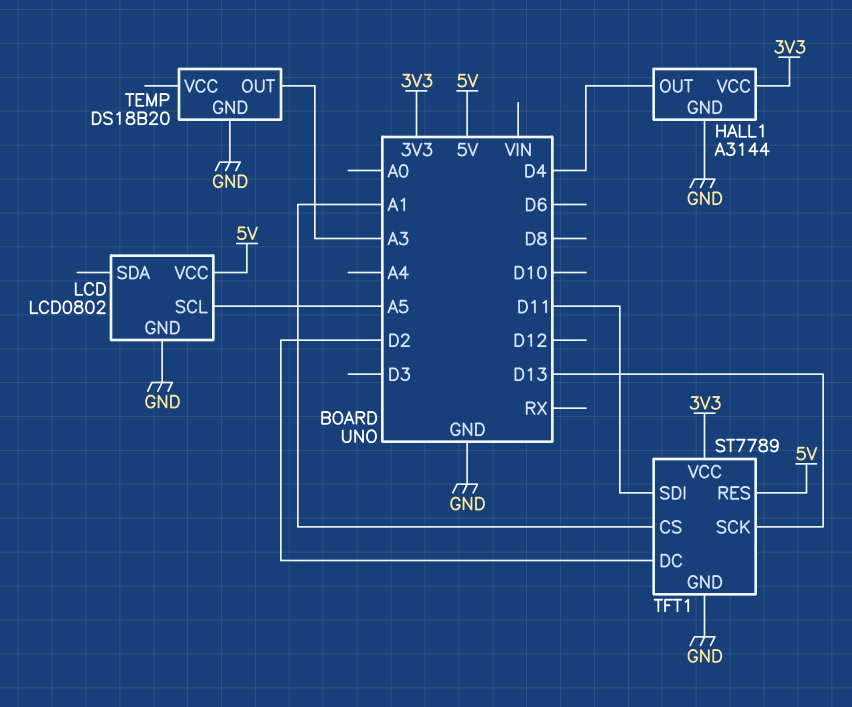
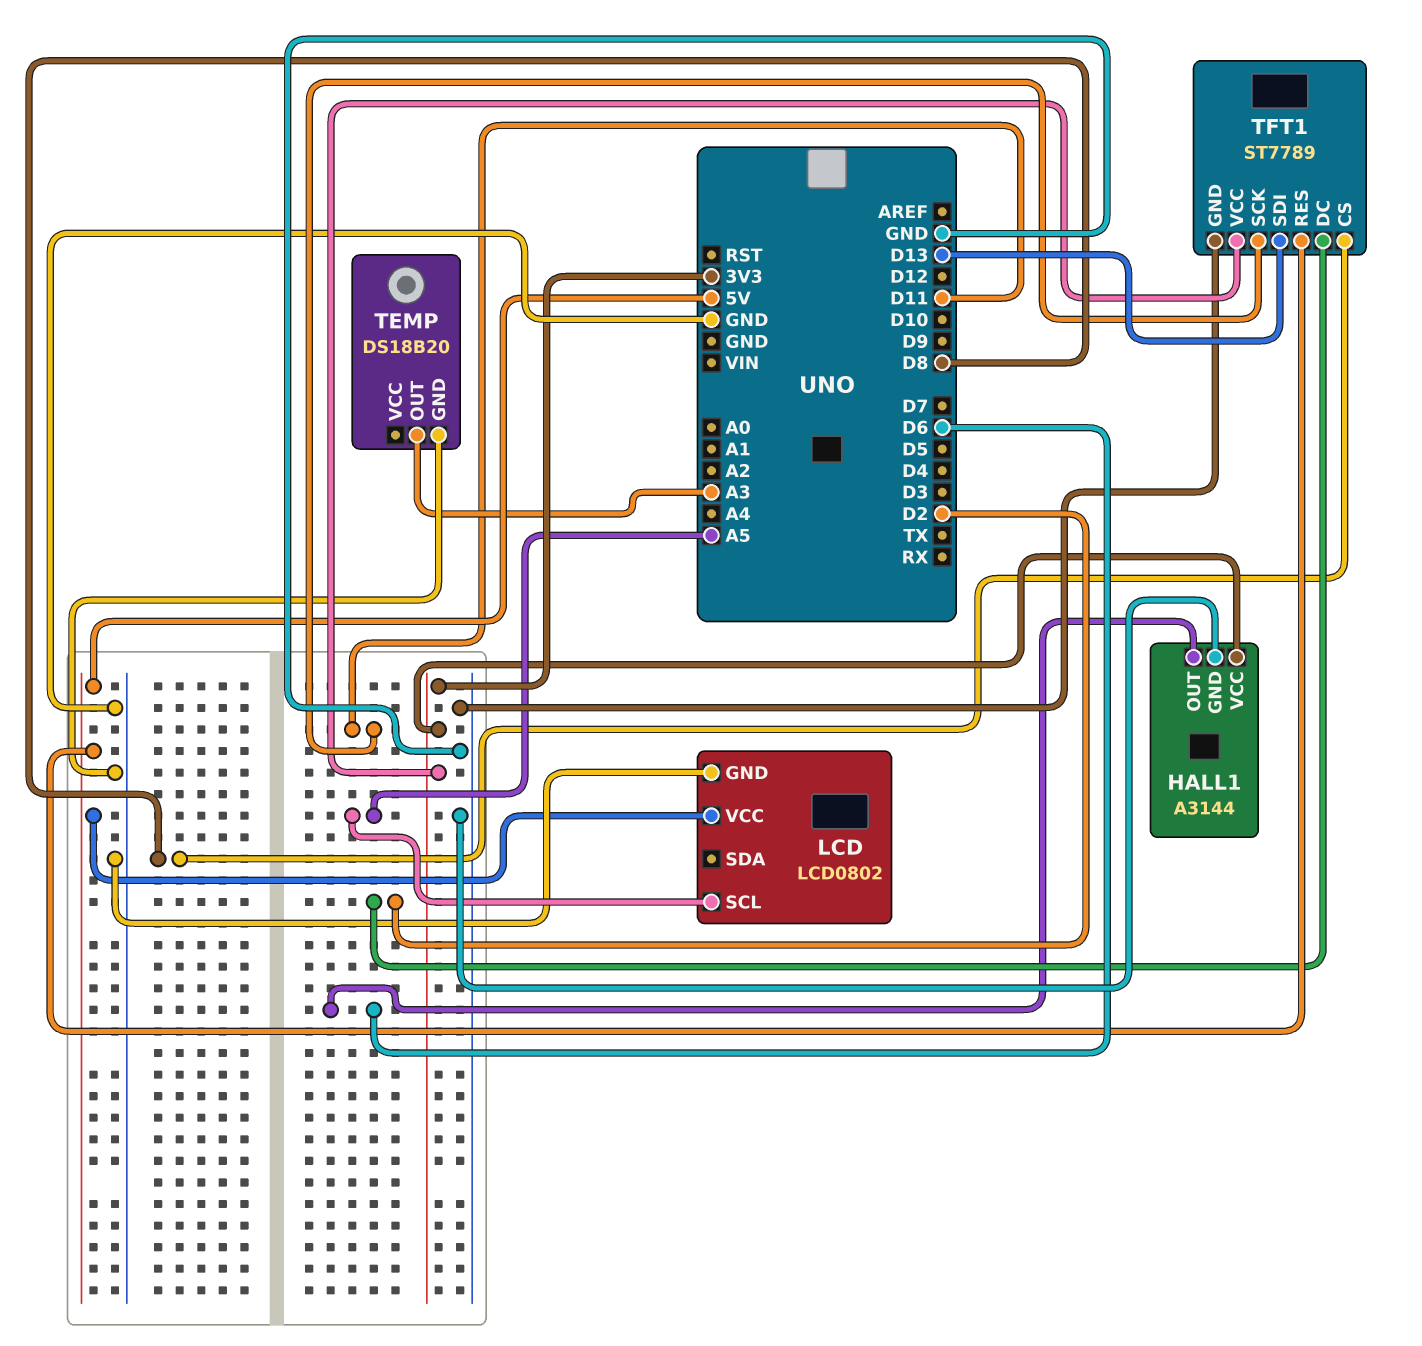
HALL1 pin OUT: D4 -> D6
TFT1 pin CS: A1 -> D8
TFT1 pin SCK: D13 -> D11
TFT1 pin SDI: D11 -> D13

